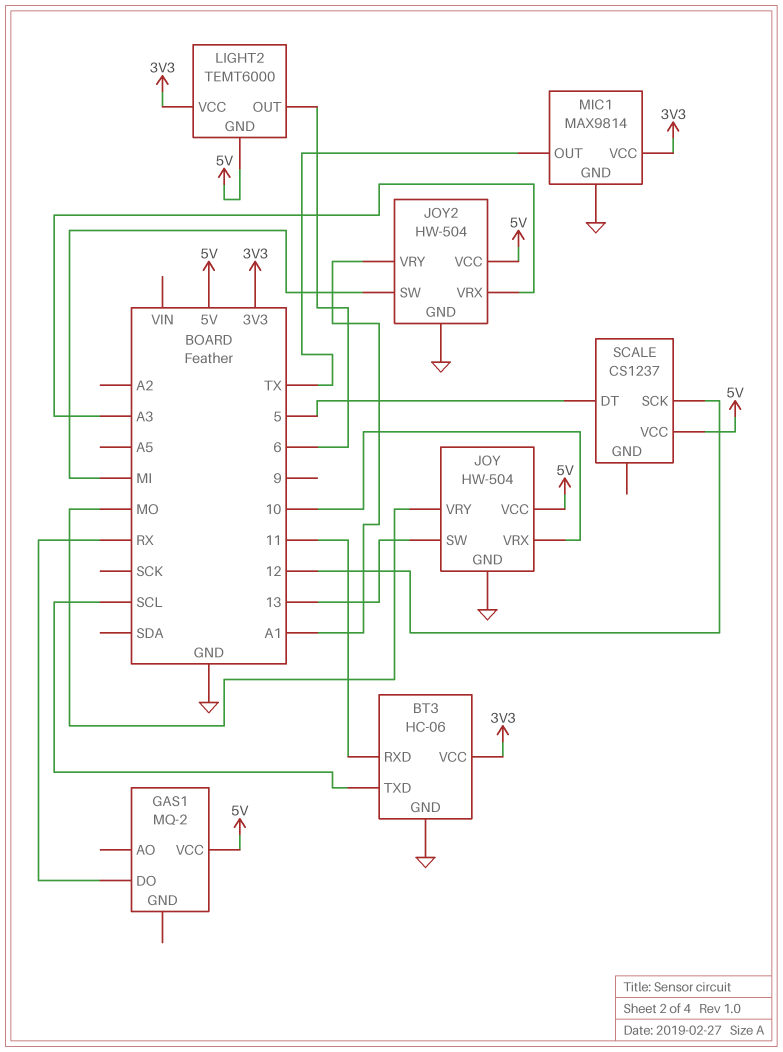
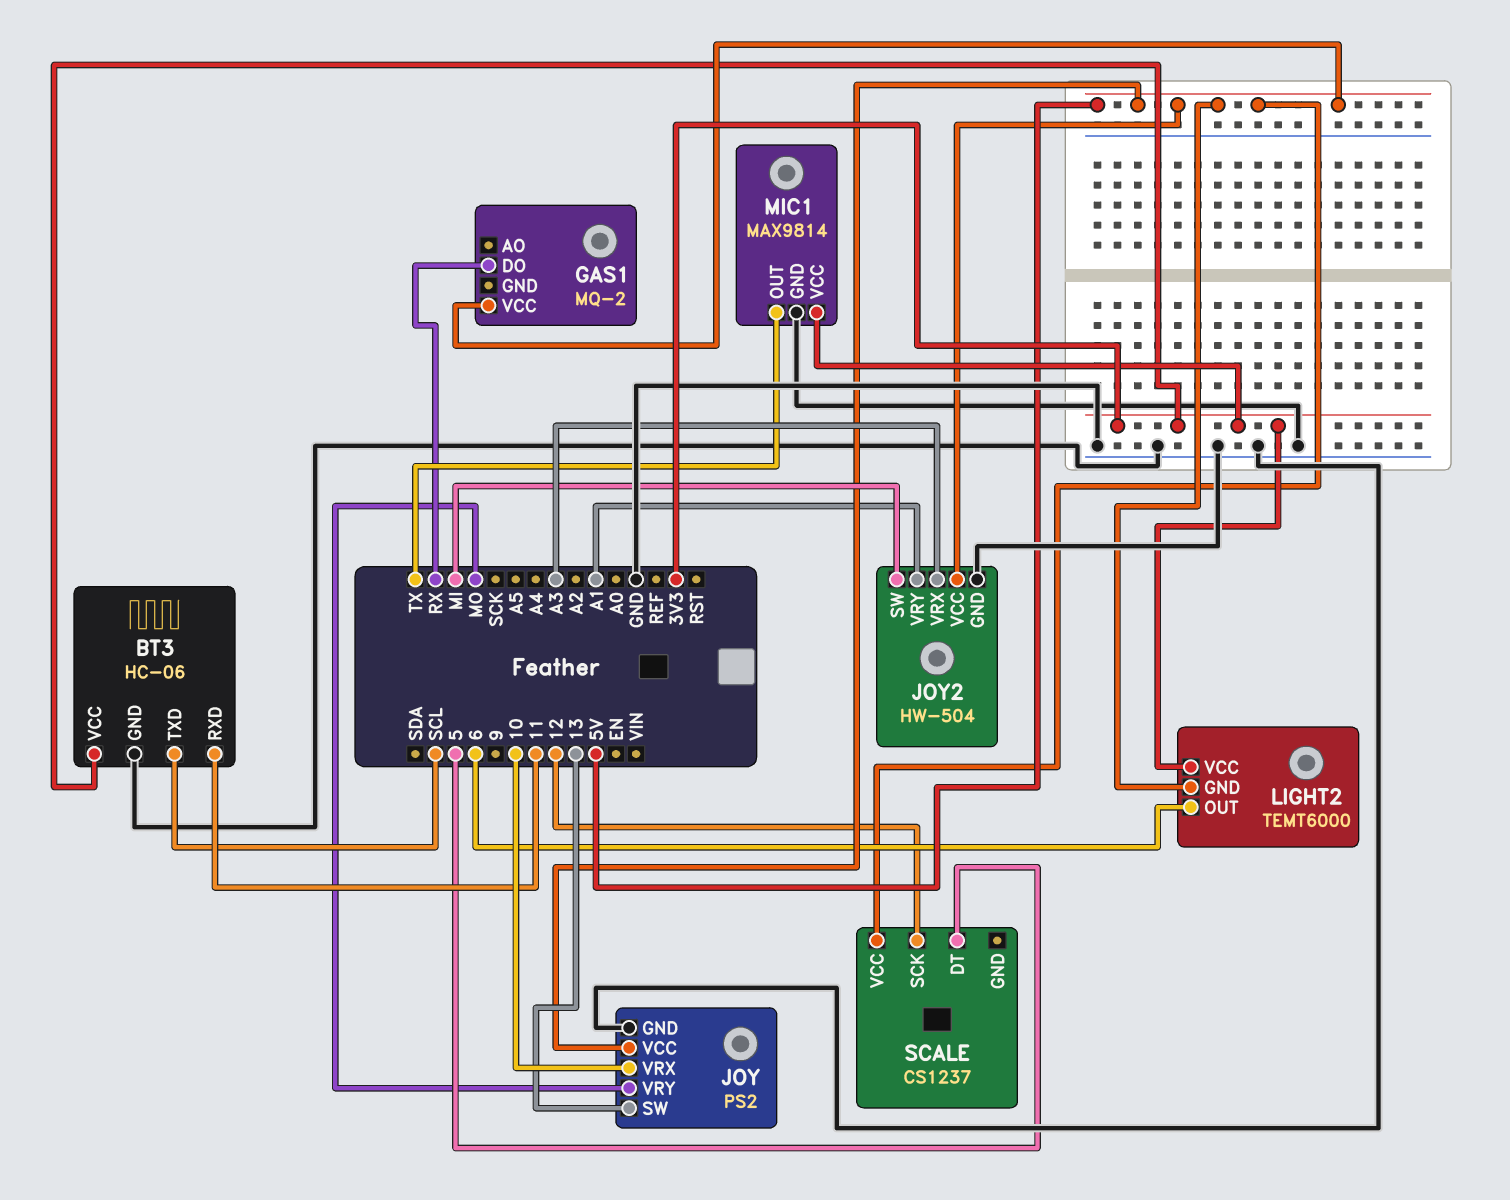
JOY: HW-504 -> PS2

